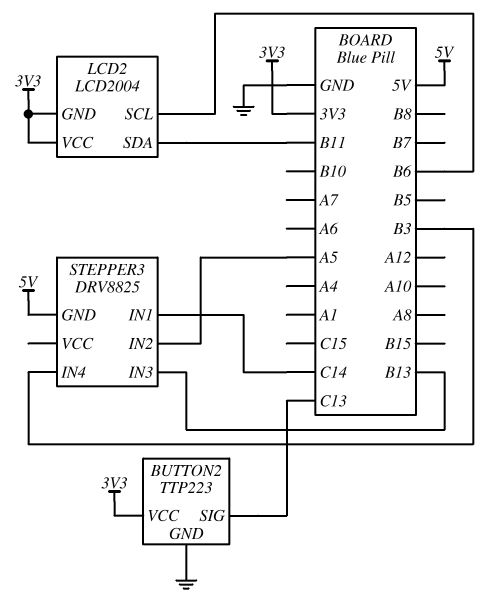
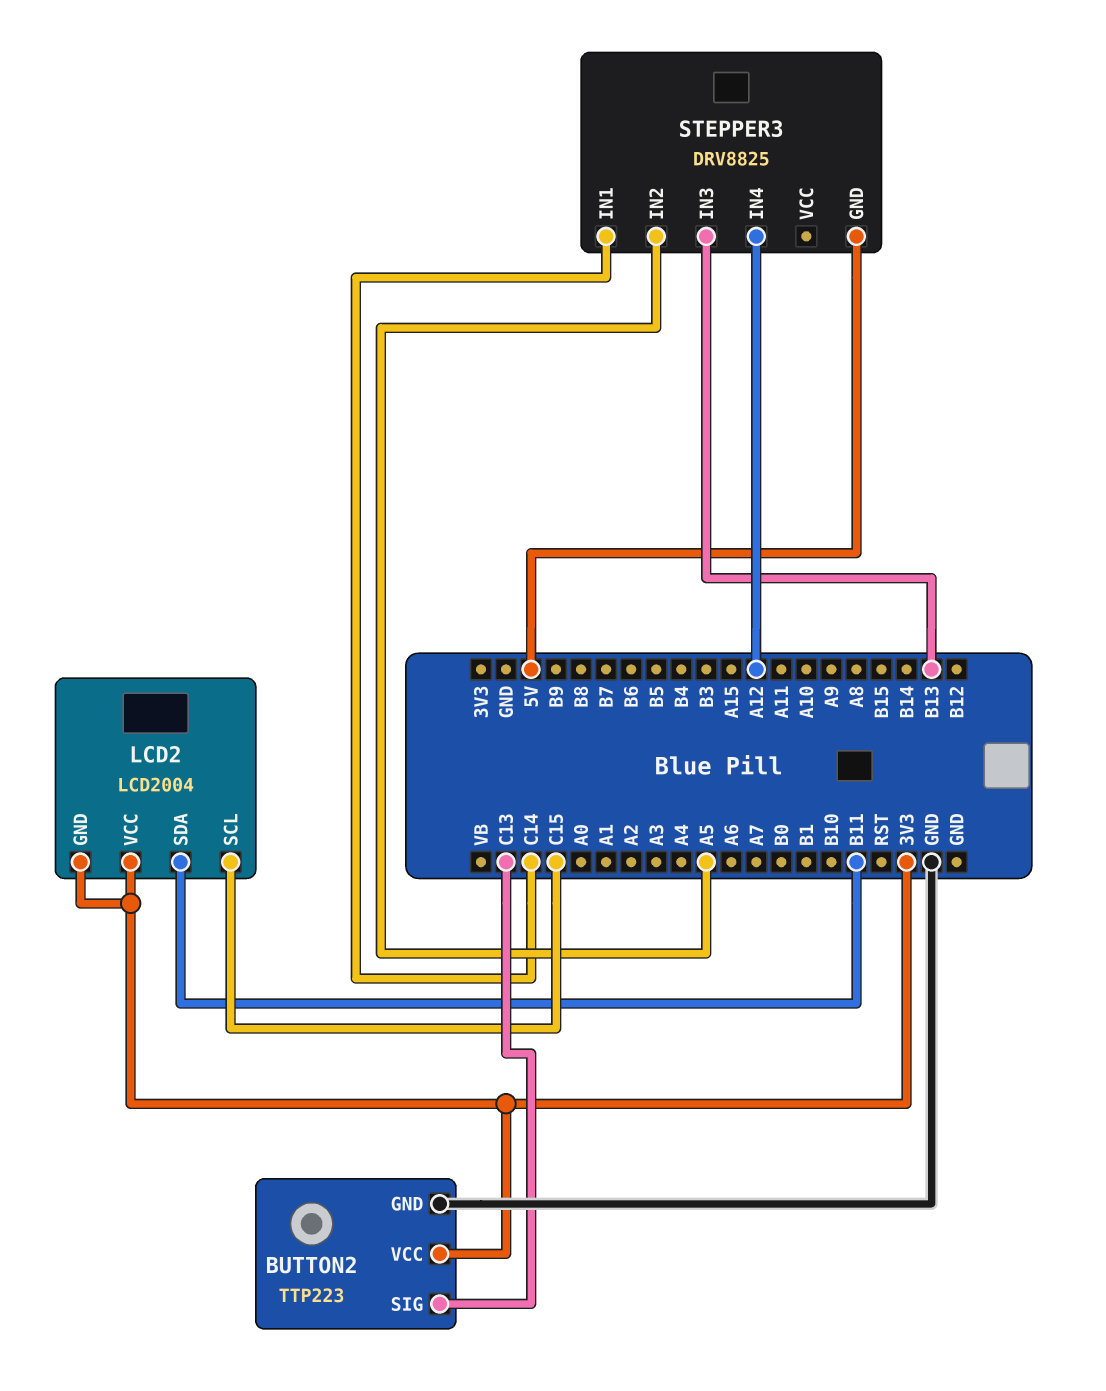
LCD2 pin SCL: B6 -> C15
STEPPER3 pin IN4: B3 -> A12

